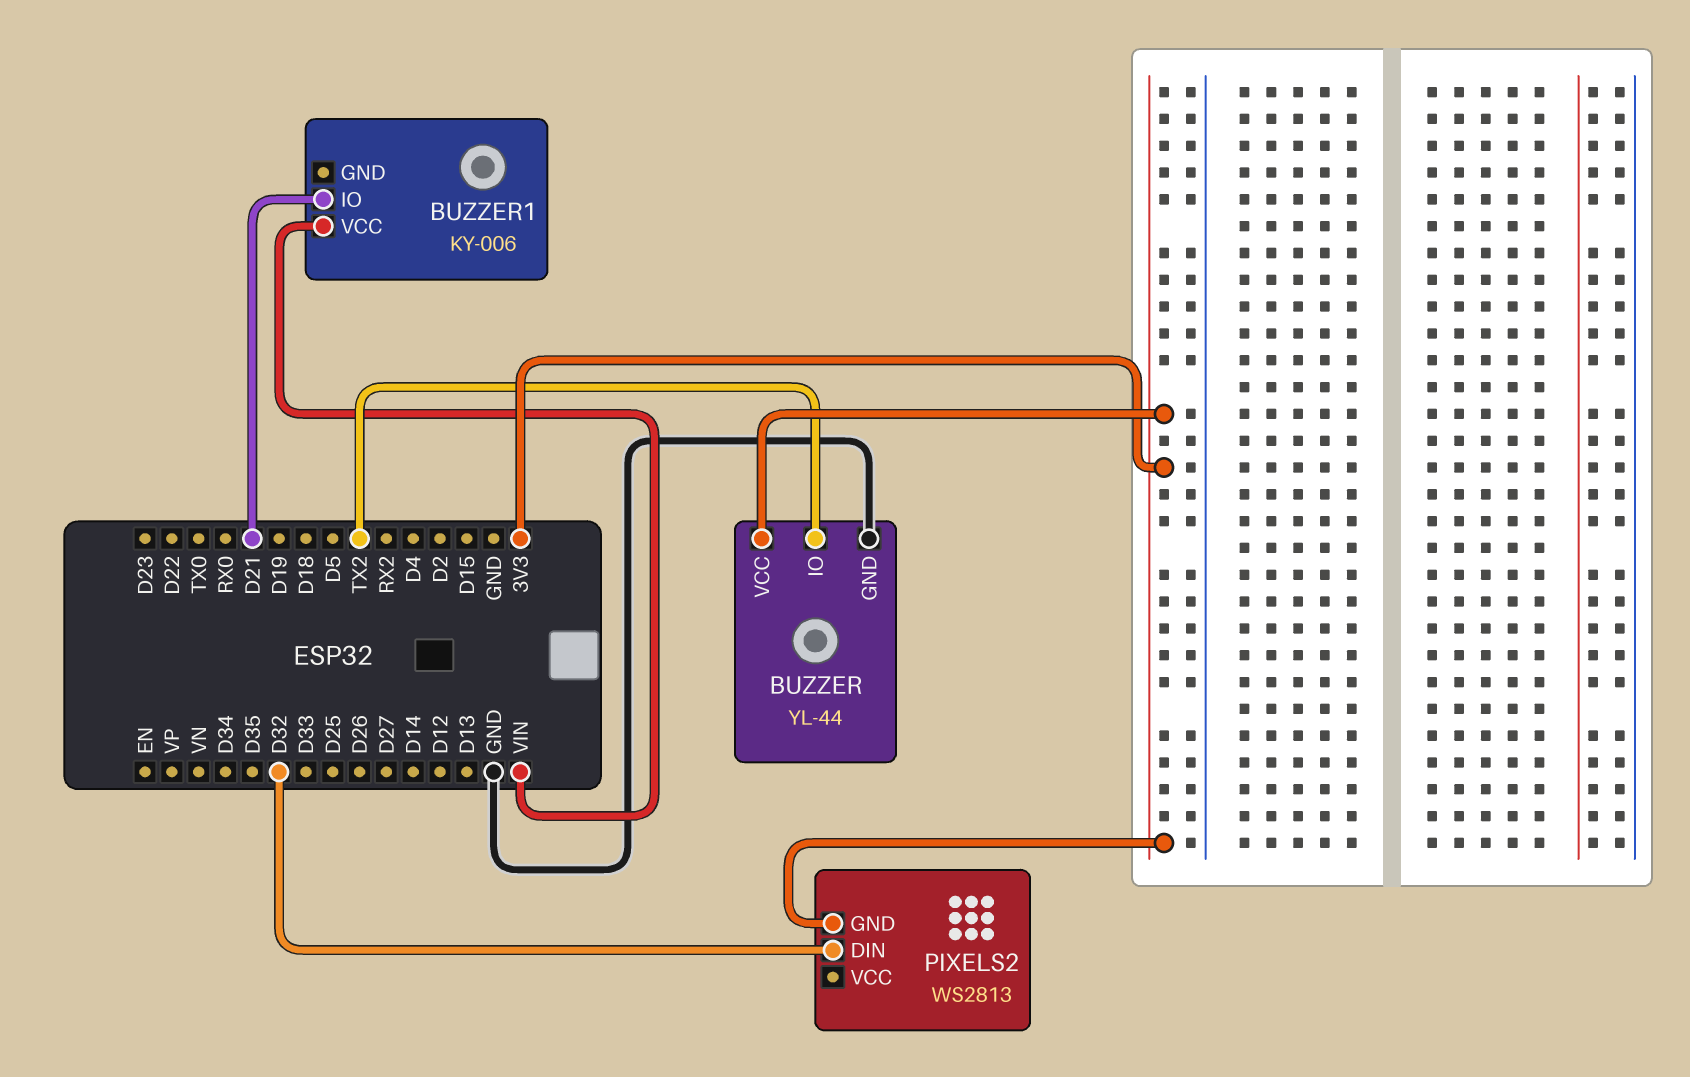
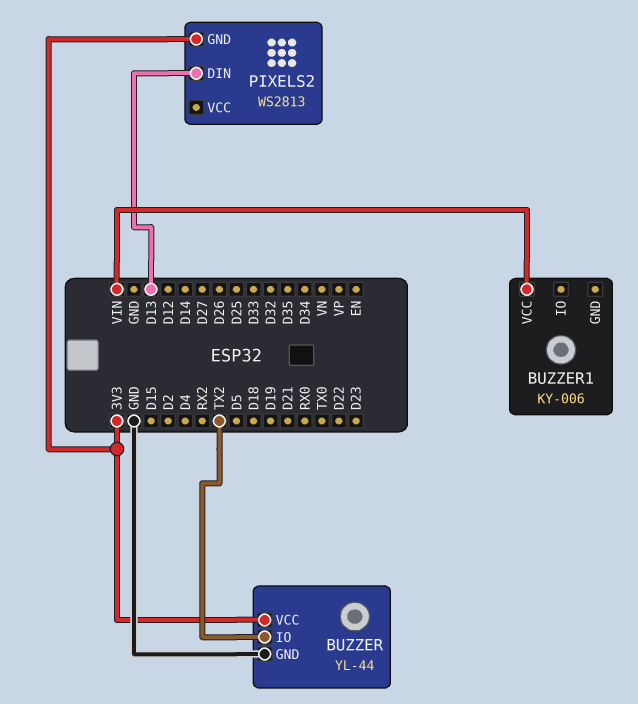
BUZZER1 pin IO: D21 -> none
PIXELS2 pin DIN: D32 -> D13

